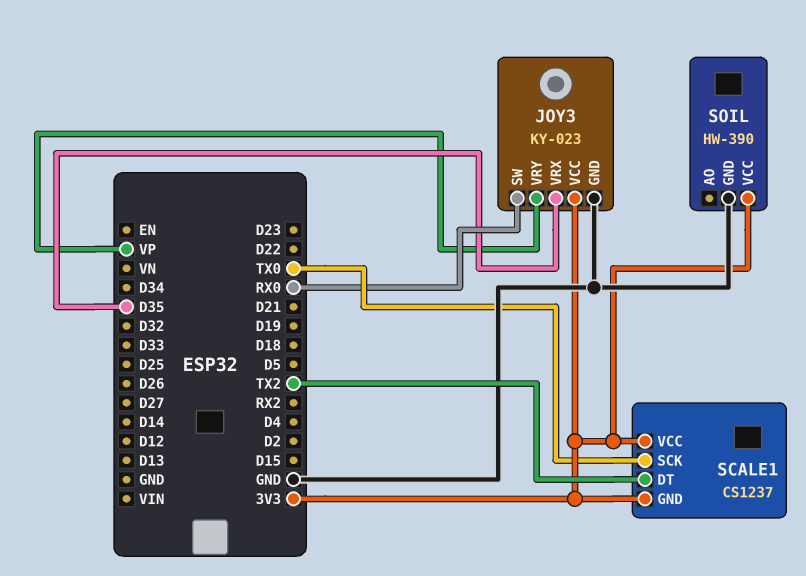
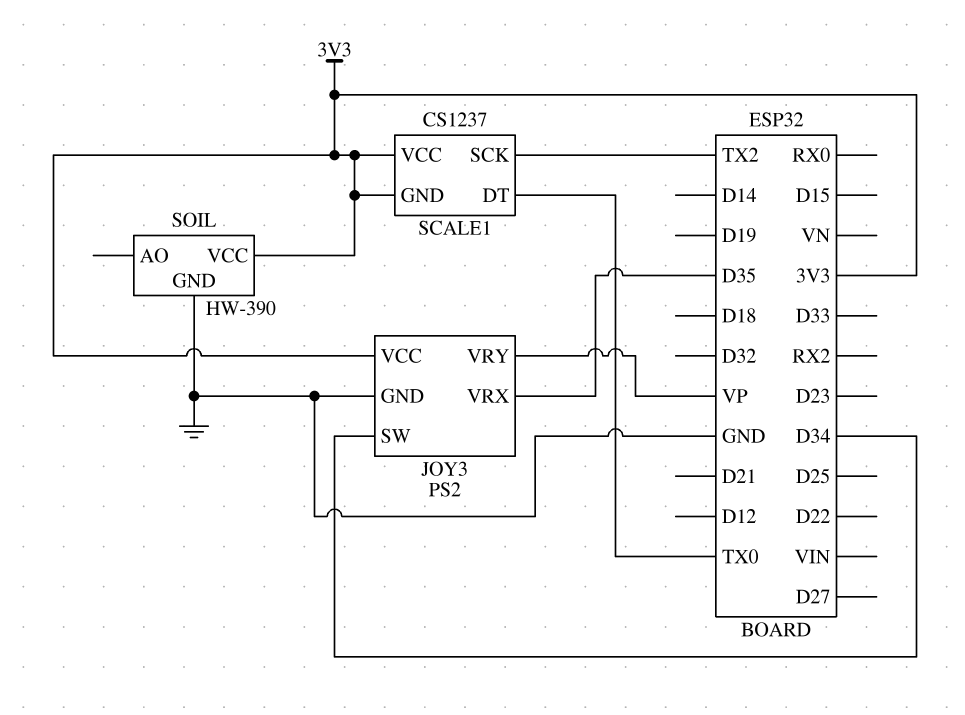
JOY3: KY-023 -> PS2
JOY3 pin SW: RX0 -> D34
SCALE1 pin DT: TX2 -> TX0
SCALE1 pin SCK: TX0 -> TX2

